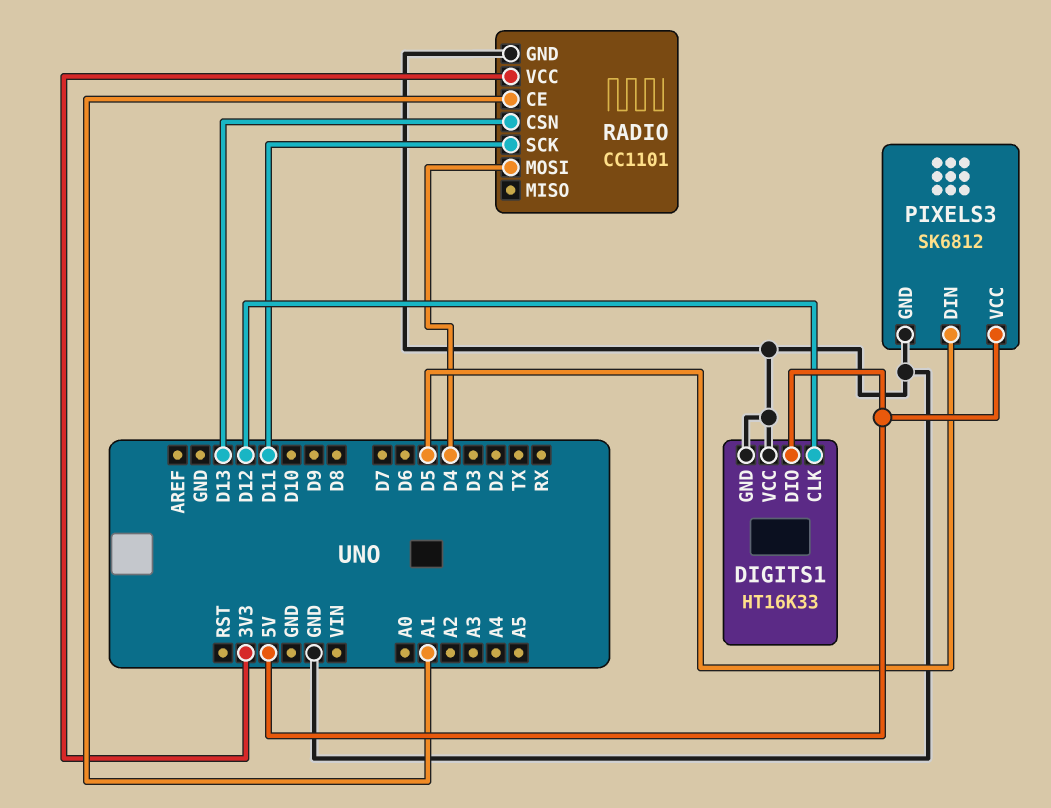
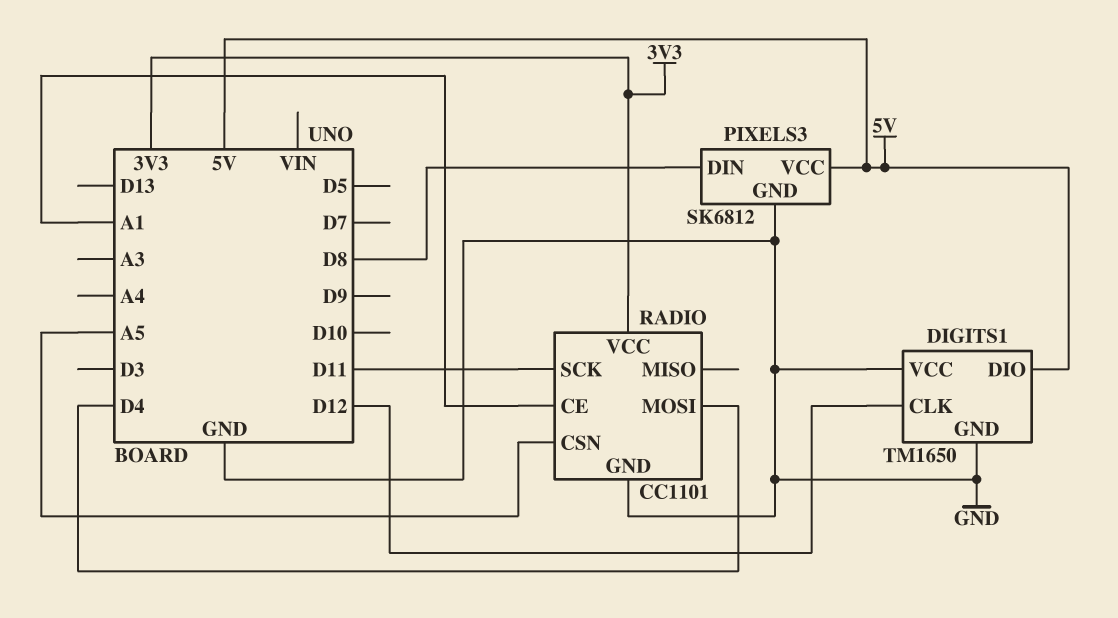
DIGITS1: HT16K33 -> TM1650
PIXELS3 pin DIN: D5 -> D8
RADIO pin CSN: D13 -> A5

